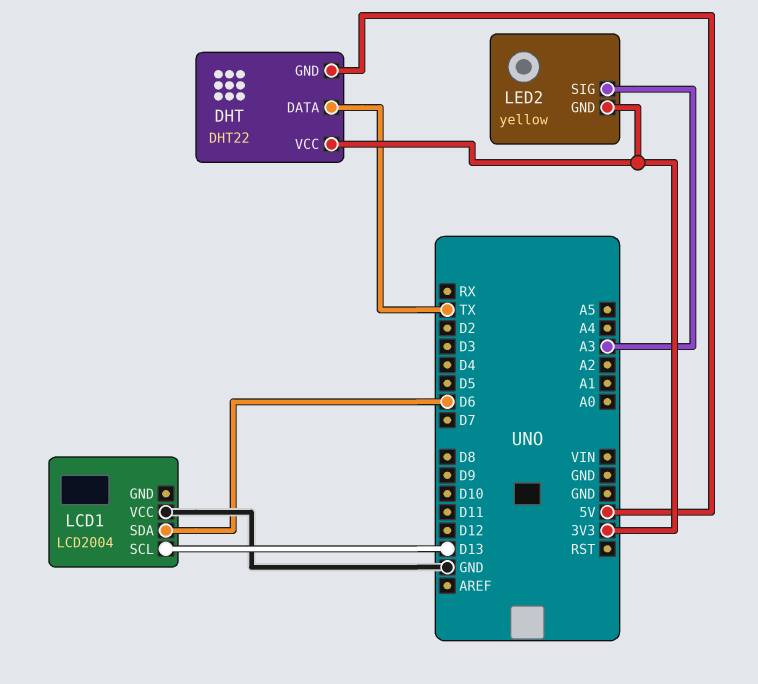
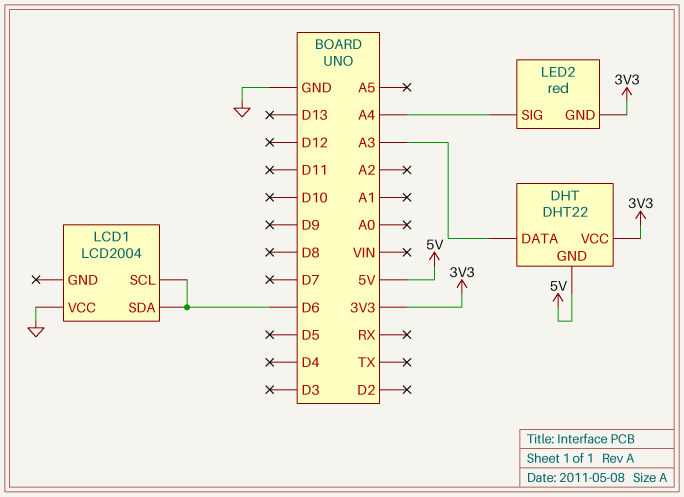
DHT pin DATA: TX -> A3
LCD1 pin SCL: D13 -> D6
LED2: yellow -> red
LED2 pin SIG: A3 -> A4

